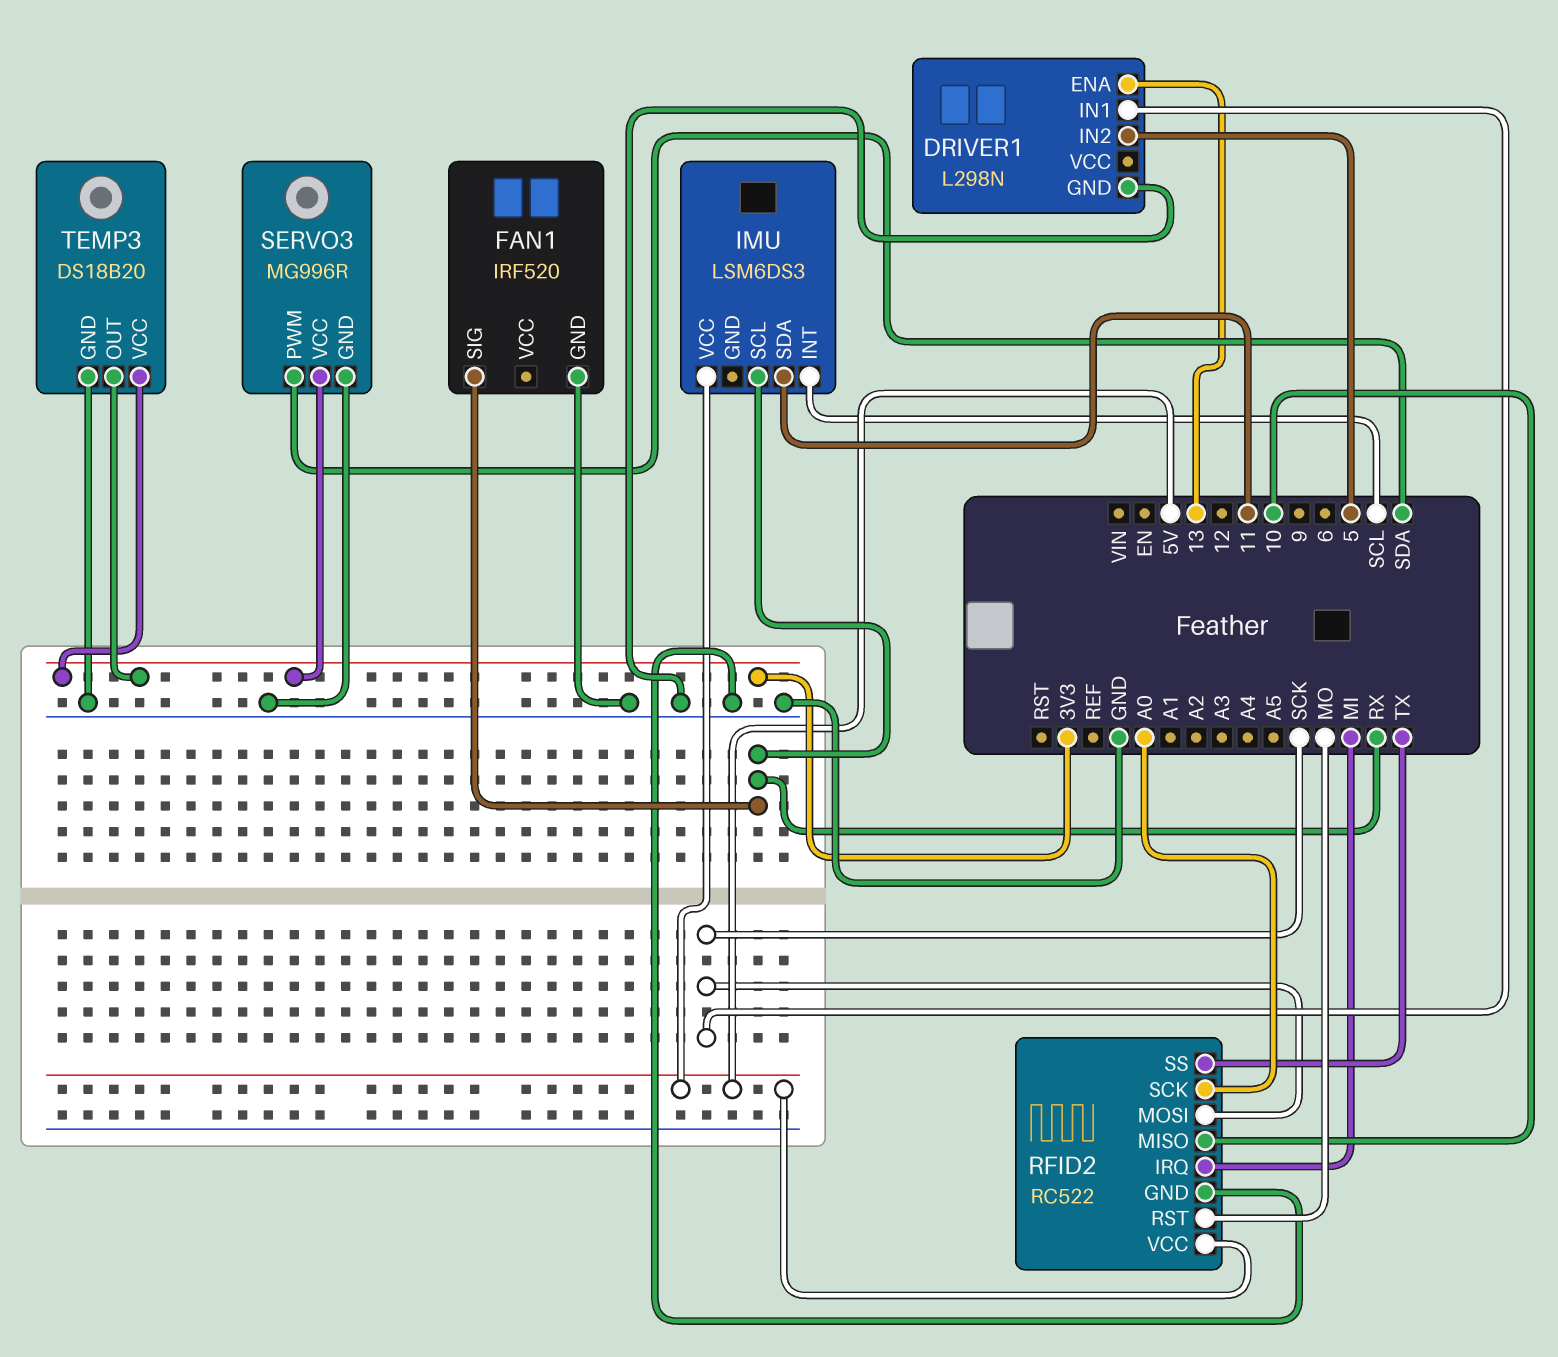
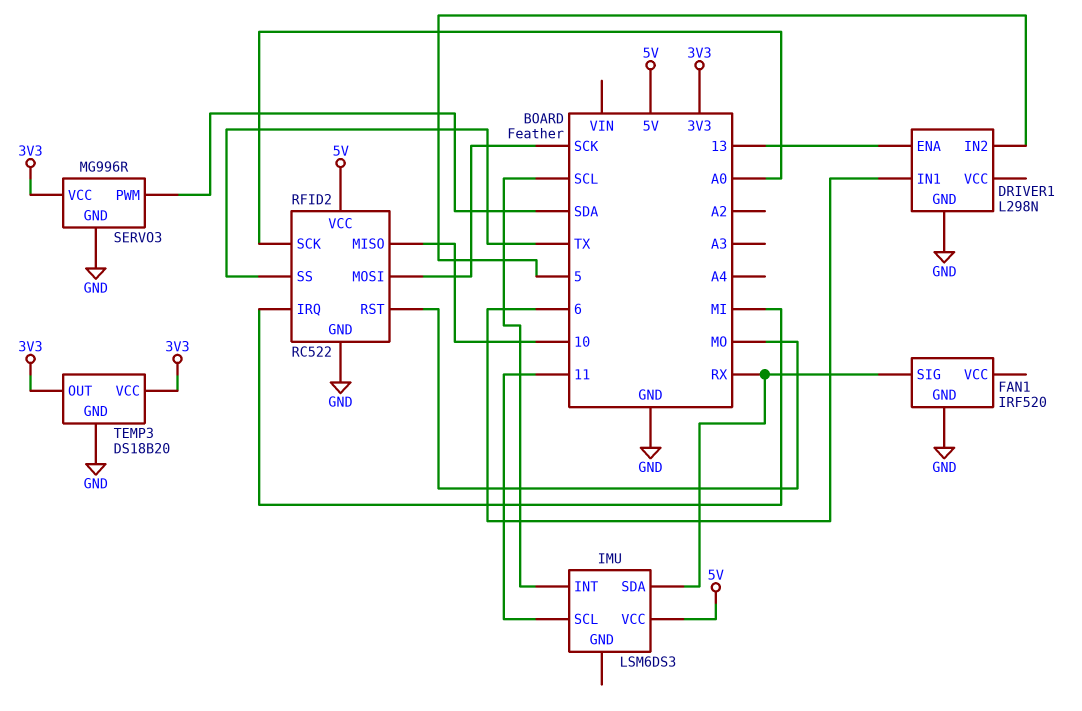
DRIVER1 pin IN1: SCK -> 6
IMU pin SCL: RX -> 11
IMU pin SDA: 11 -> RX

